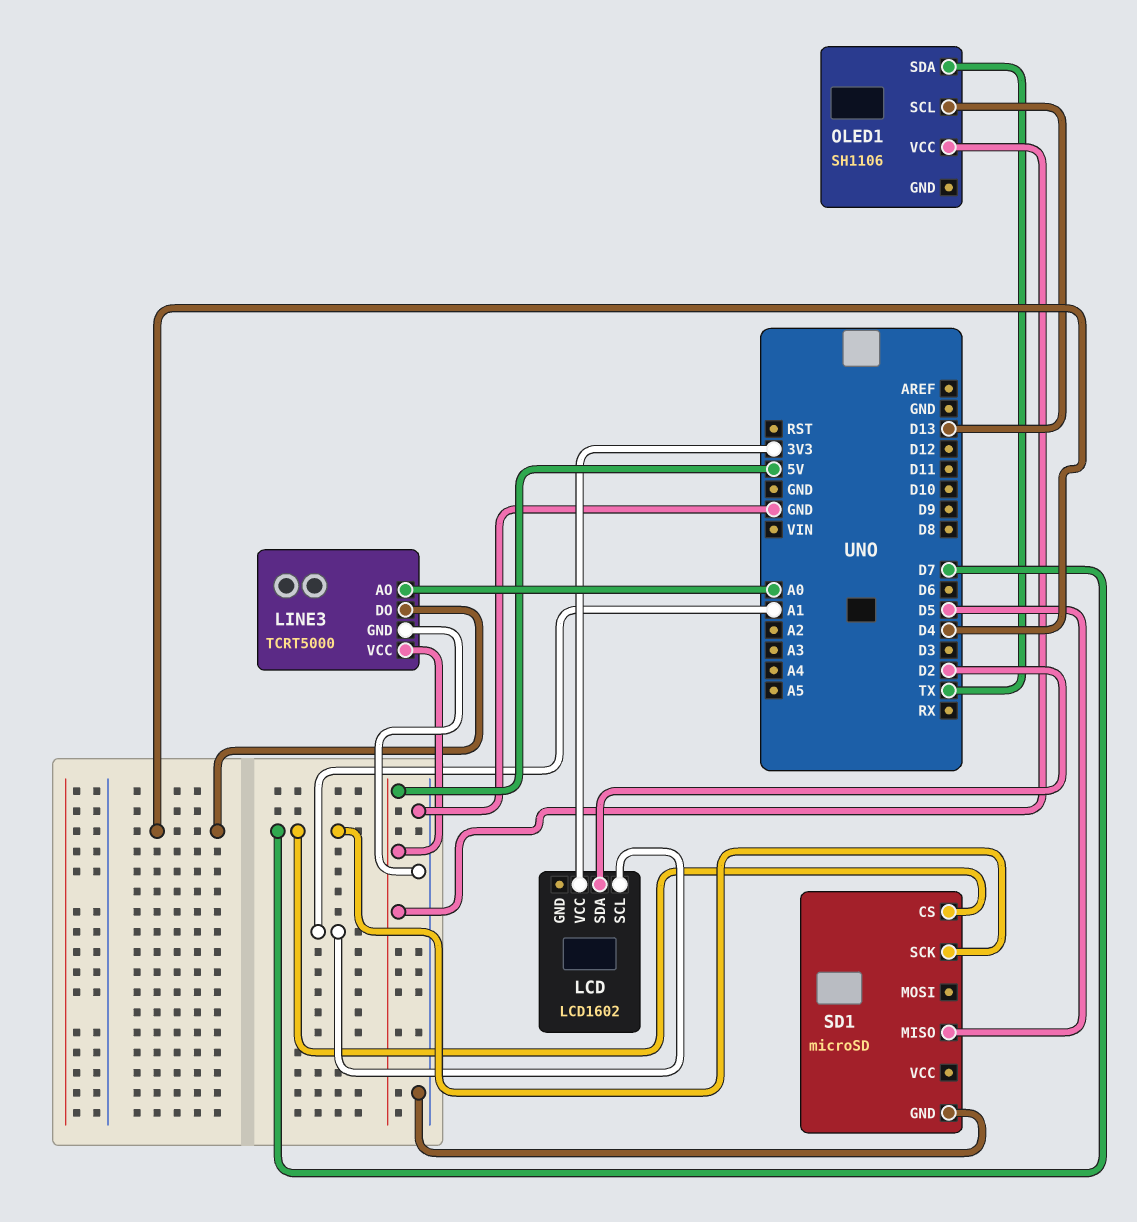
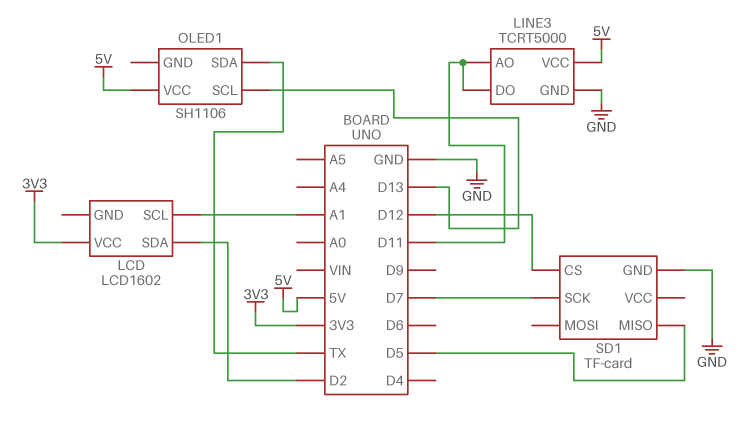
LINE3 pin AO: A0 -> D11
LINE3 pin DO: D4 -> D11
SD1: microSD -> TF-card
SD1 pin CS: D7 -> D12

